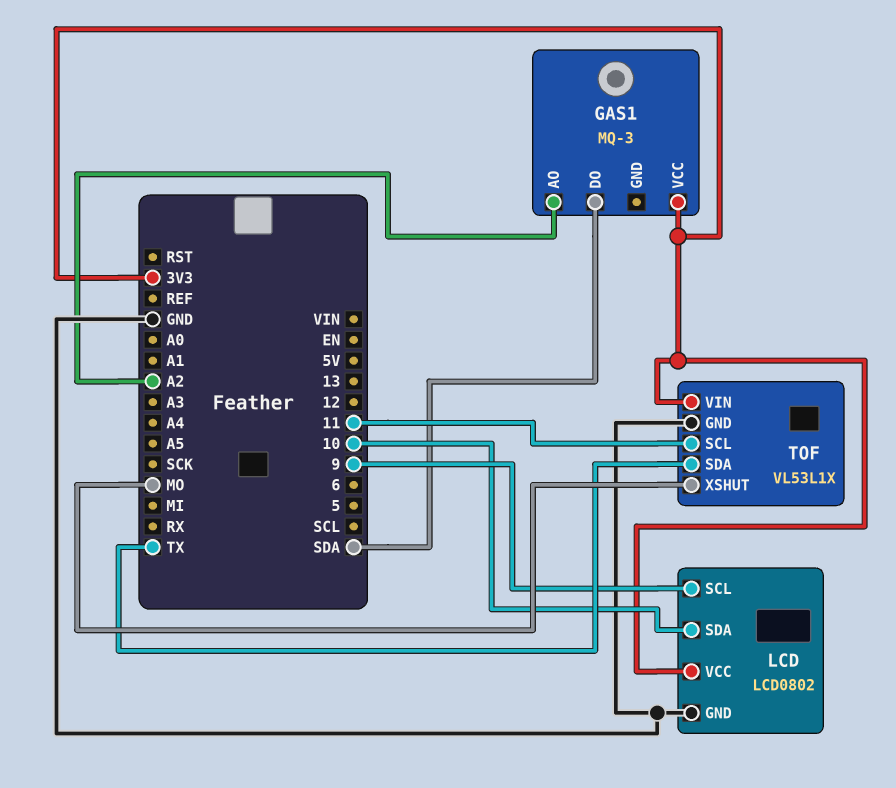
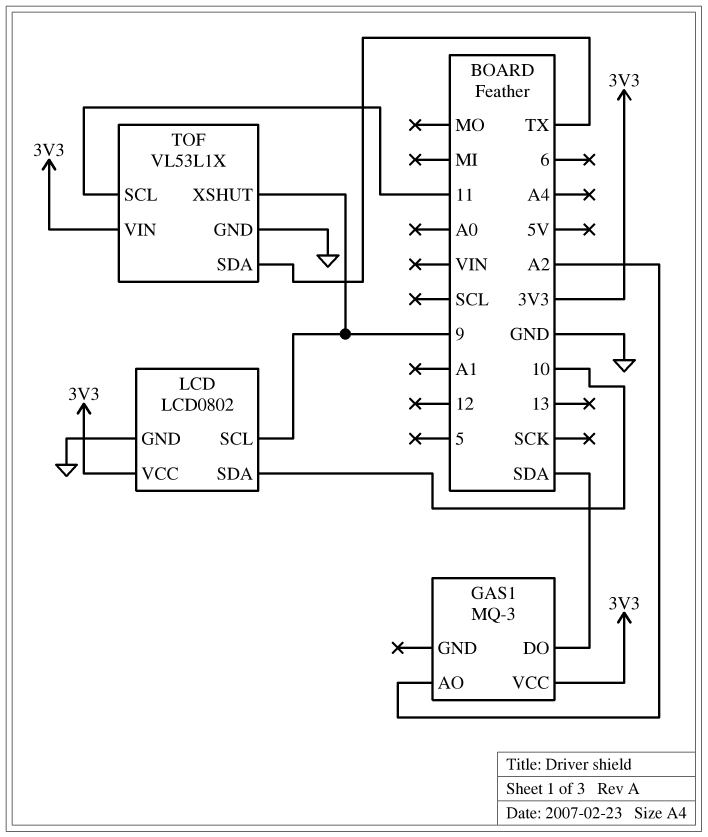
TOF pin XSHUT: MO -> 9

